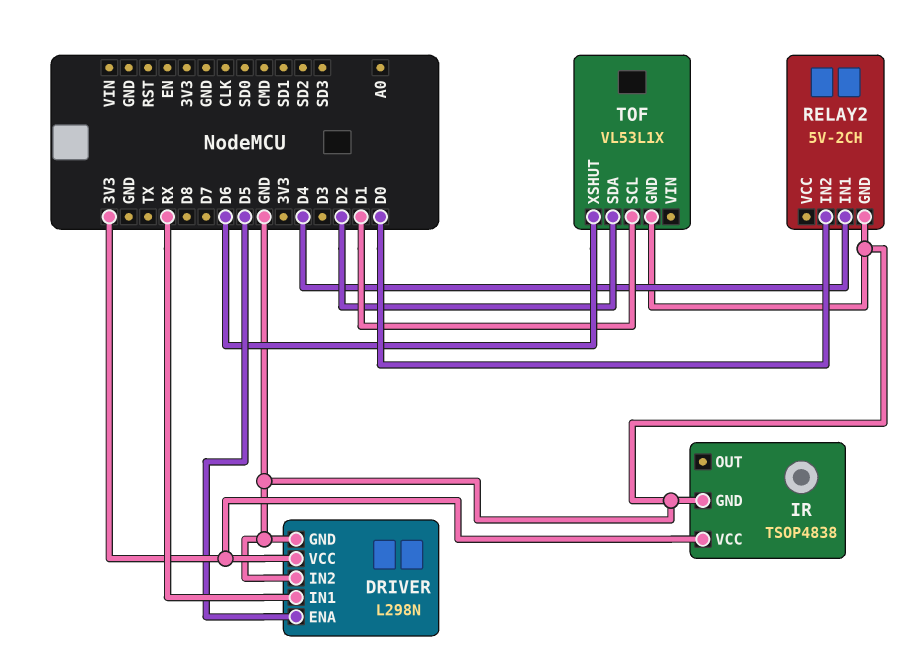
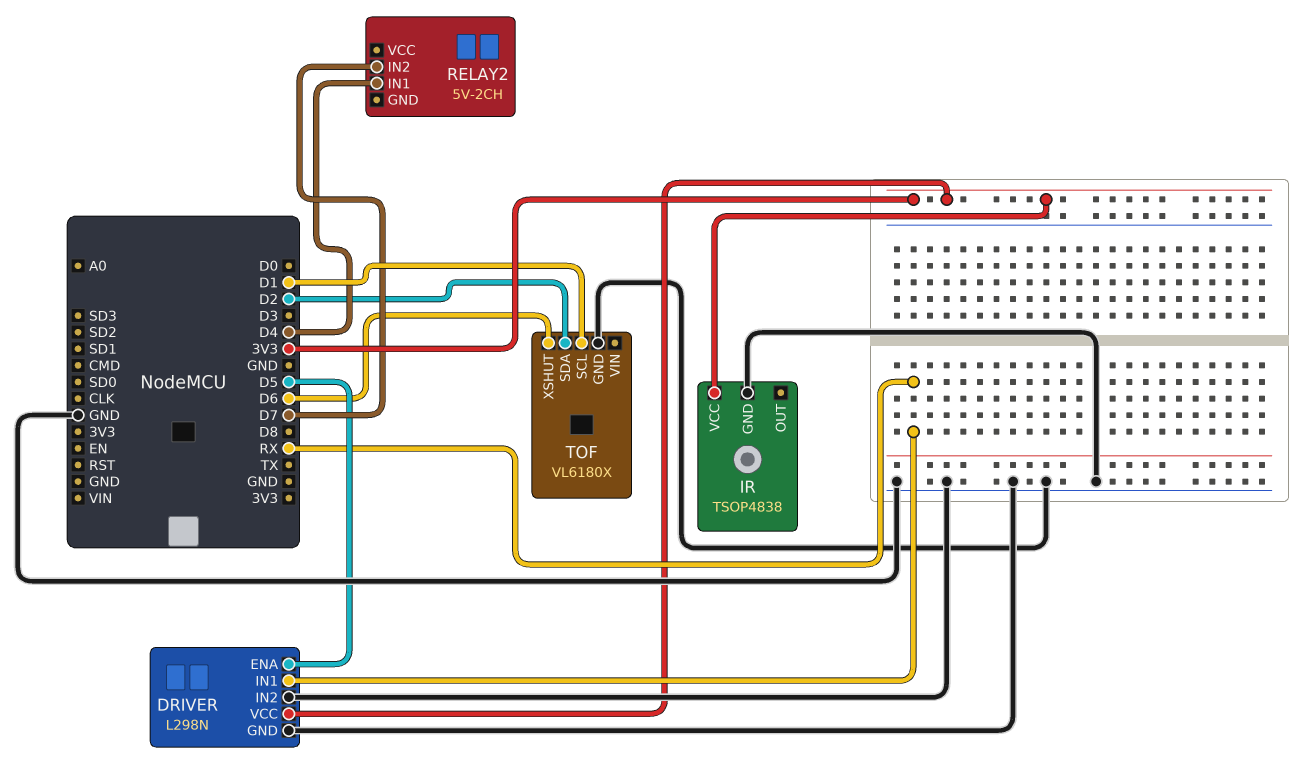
RELAY2 pin GND: GND -> none
RELAY2 pin IN2: D0 -> D7
TOF: VL53L1X -> VL6180X

